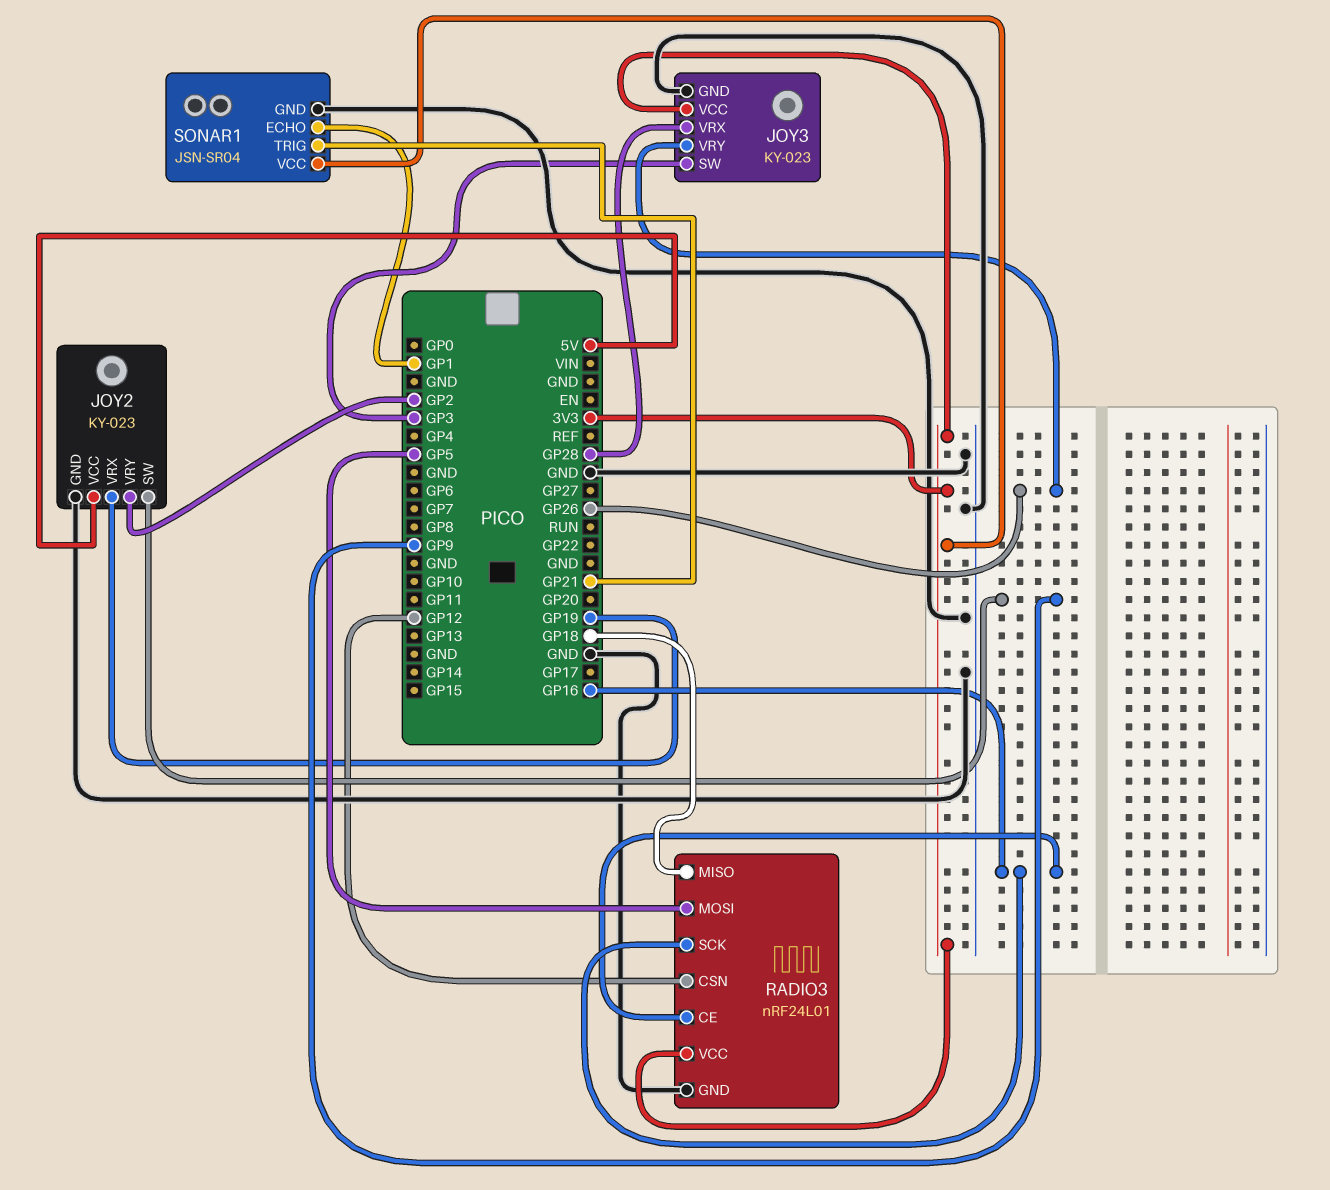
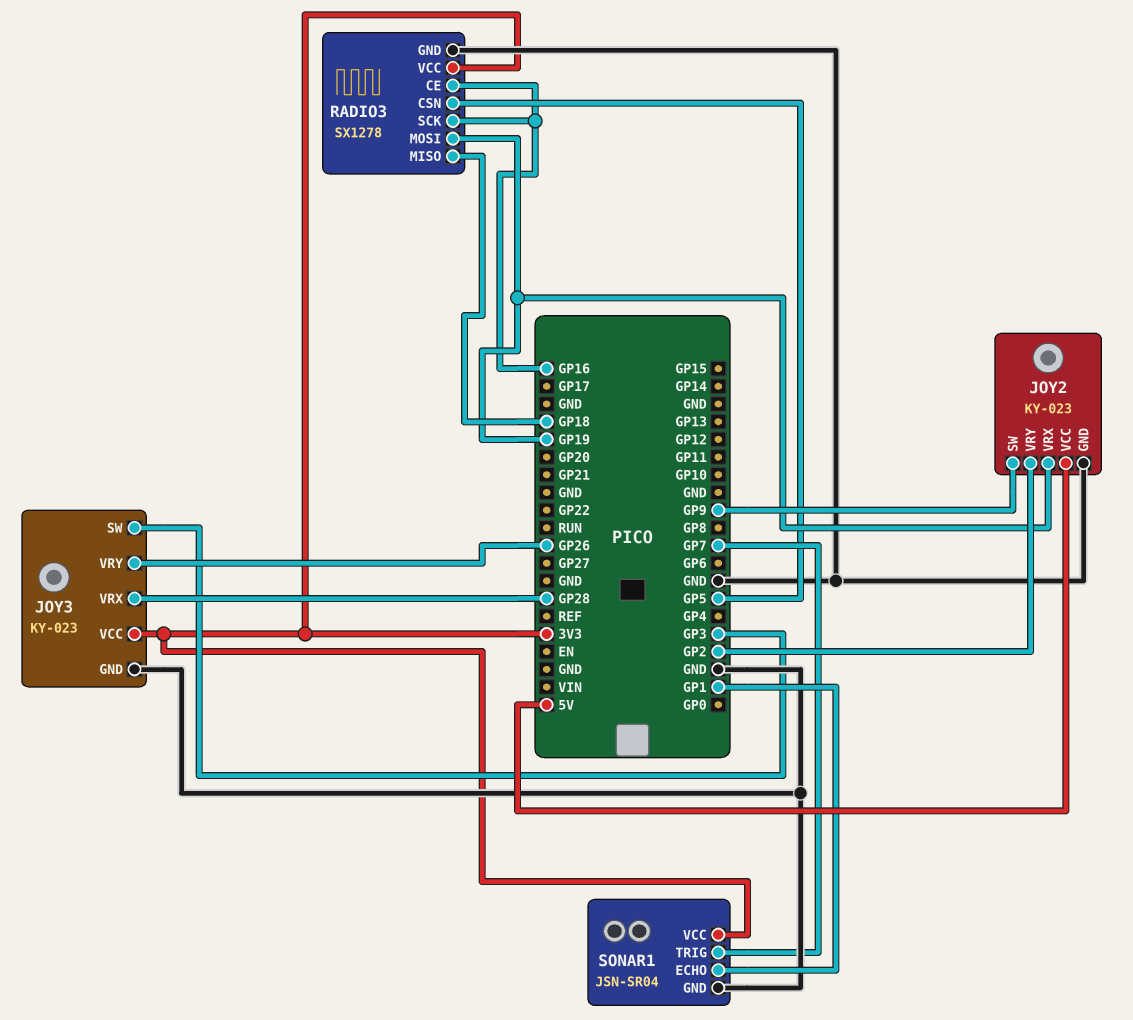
RADIO3: nRF24L01 -> SX1278
RADIO3 pin CSN: GP12 -> GP5
RADIO3 pin MOSI: GP5 -> GP19
SONAR1 pin TRIG: GP21 -> GP7

